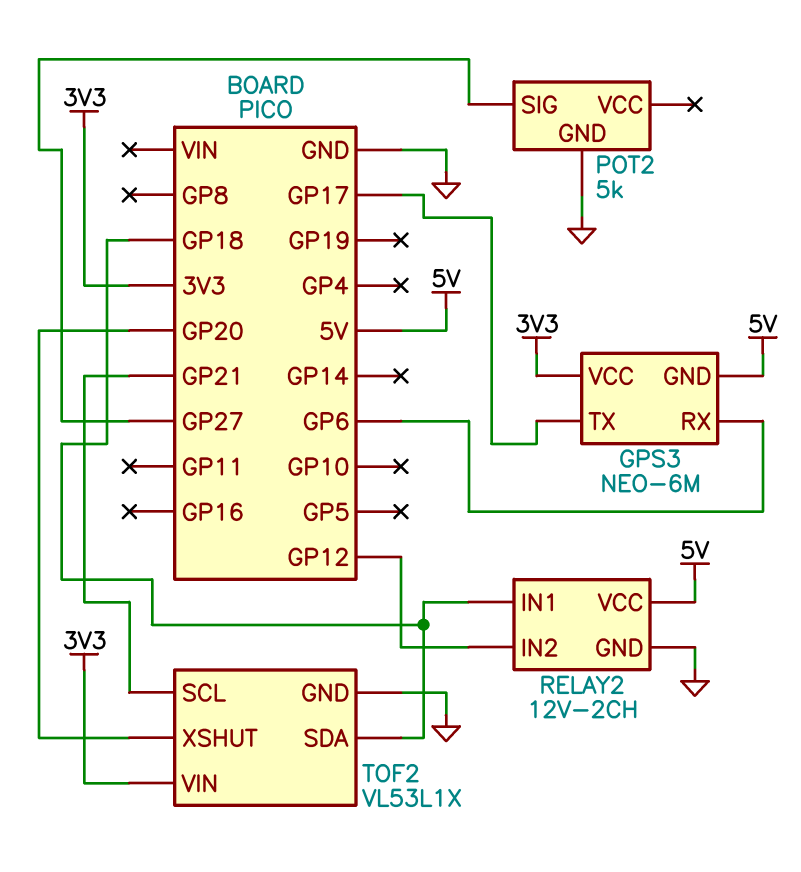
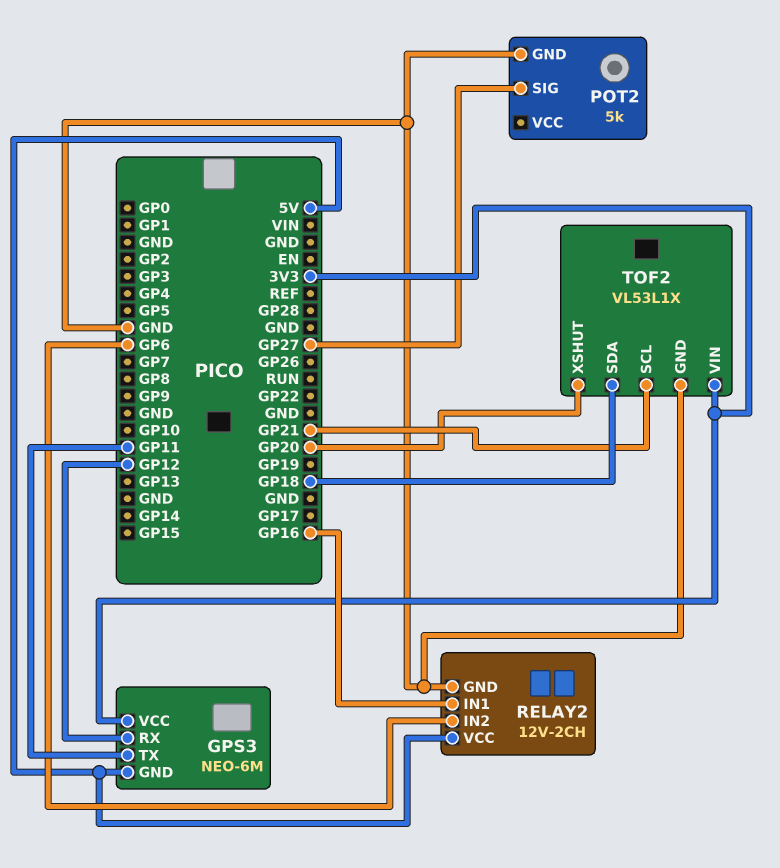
GPS3 pin RX: GP6 -> GP12
GPS3 pin TX: GP17 -> GP11
RELAY2 pin IN1: GP18 -> GP16
RELAY2 pin IN2: GP12 -> GP6

